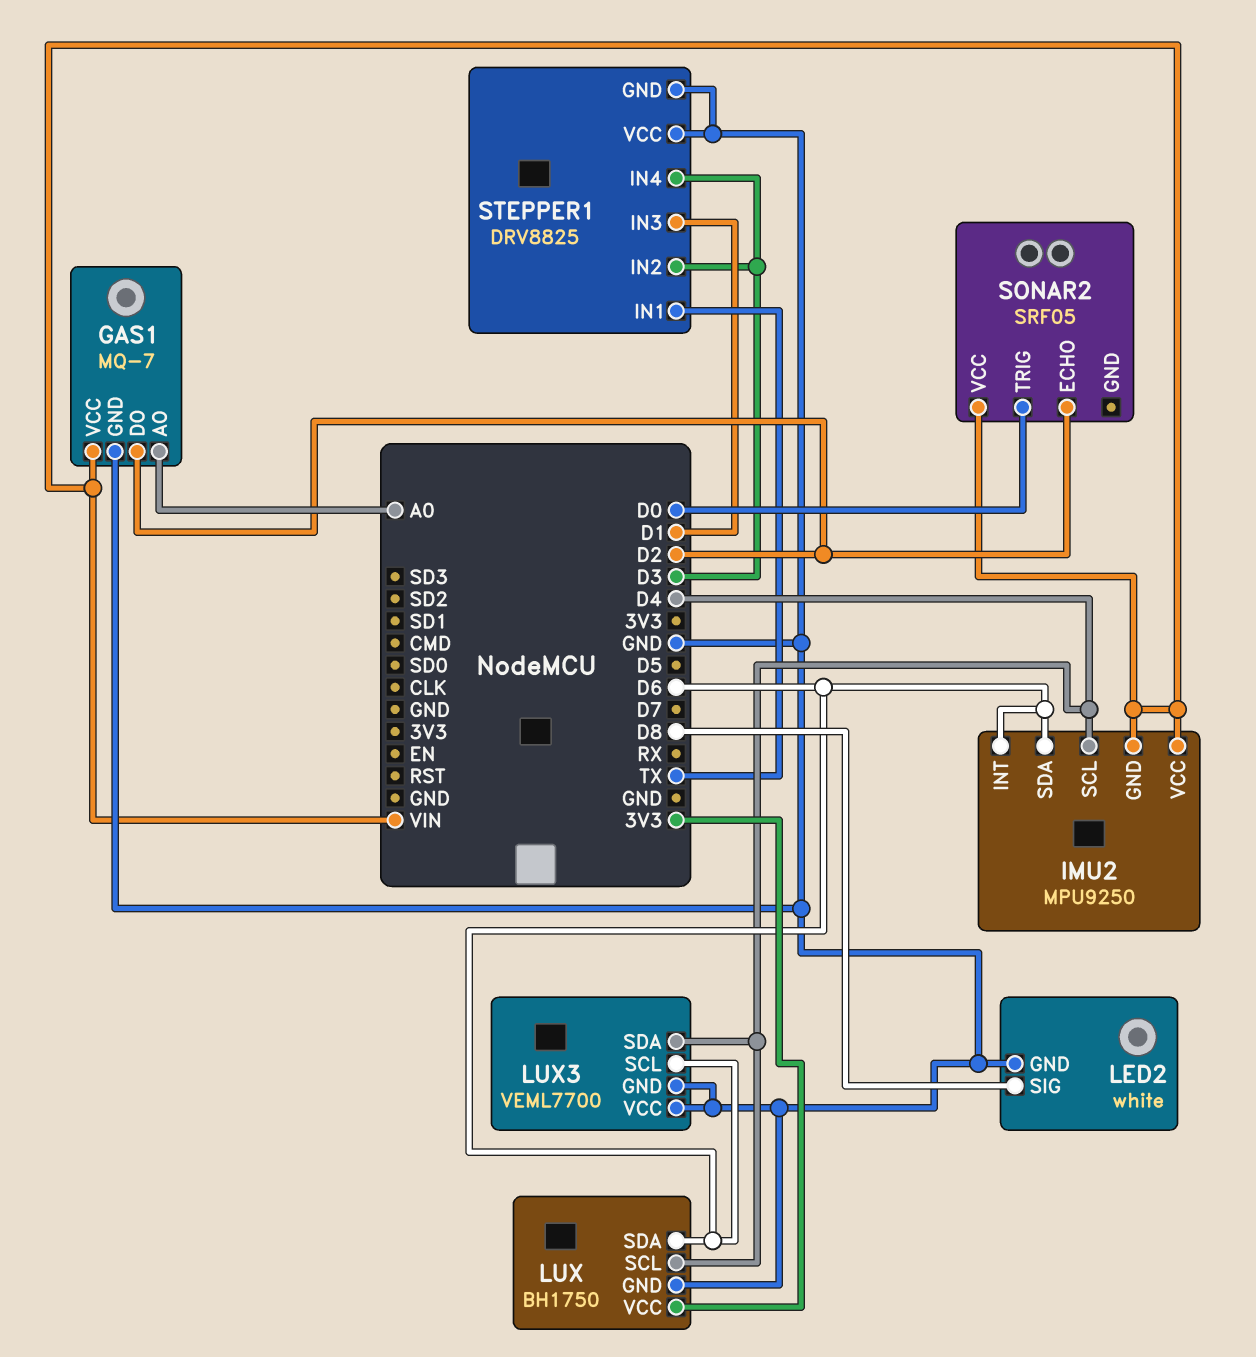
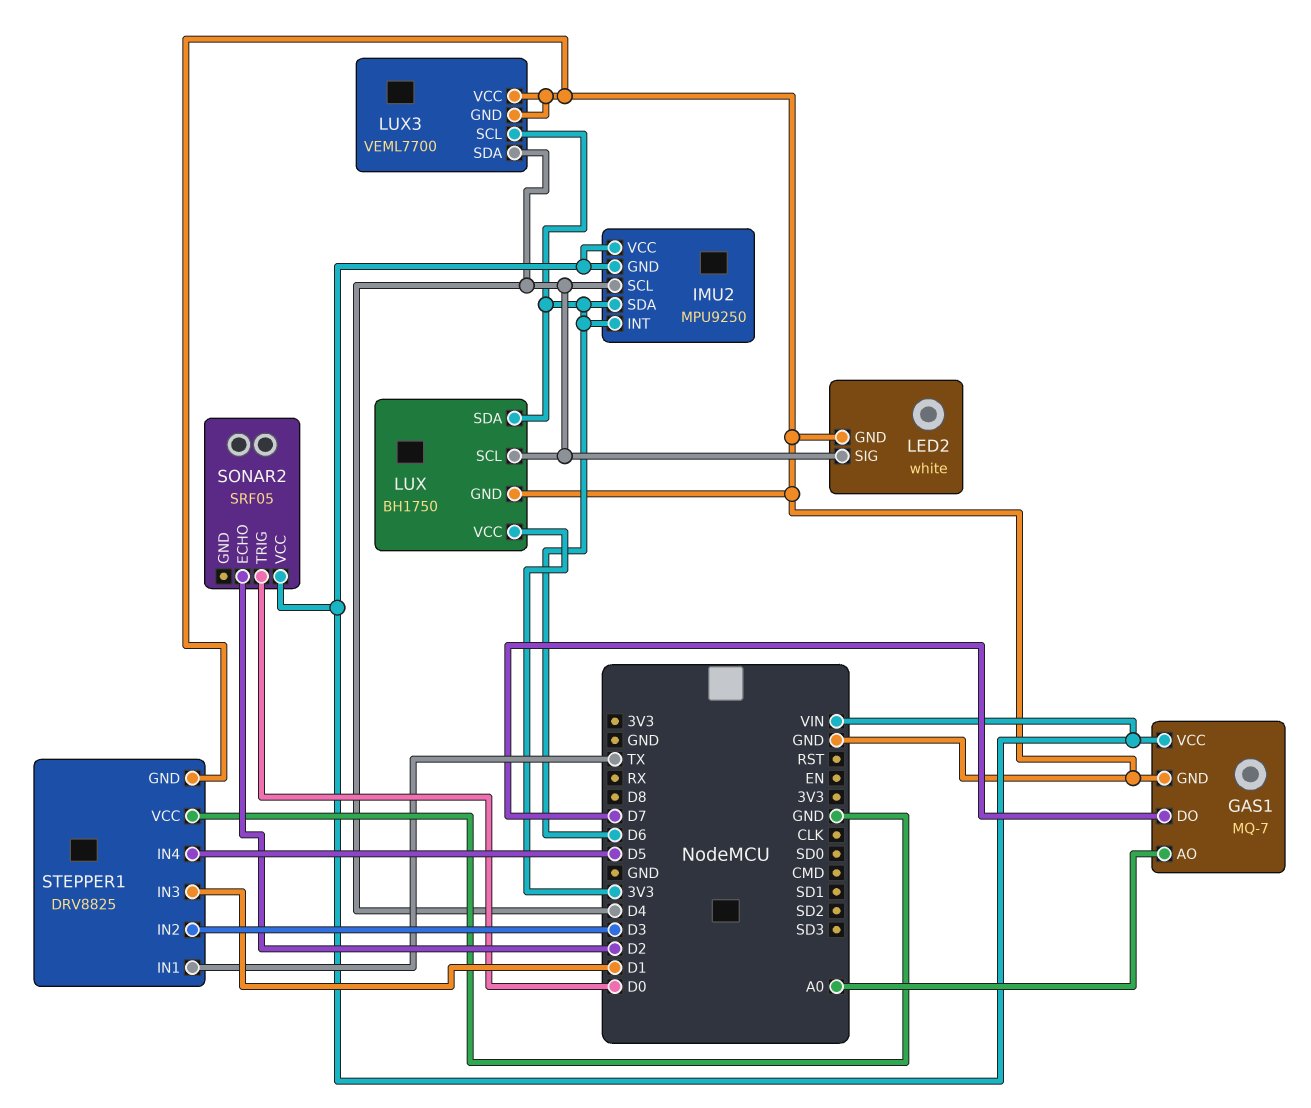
GAS1 pin DO: D2 -> D7
LED2 pin SIG: D8 -> D4
STEPPER1 pin IN4: D3 -> D5

